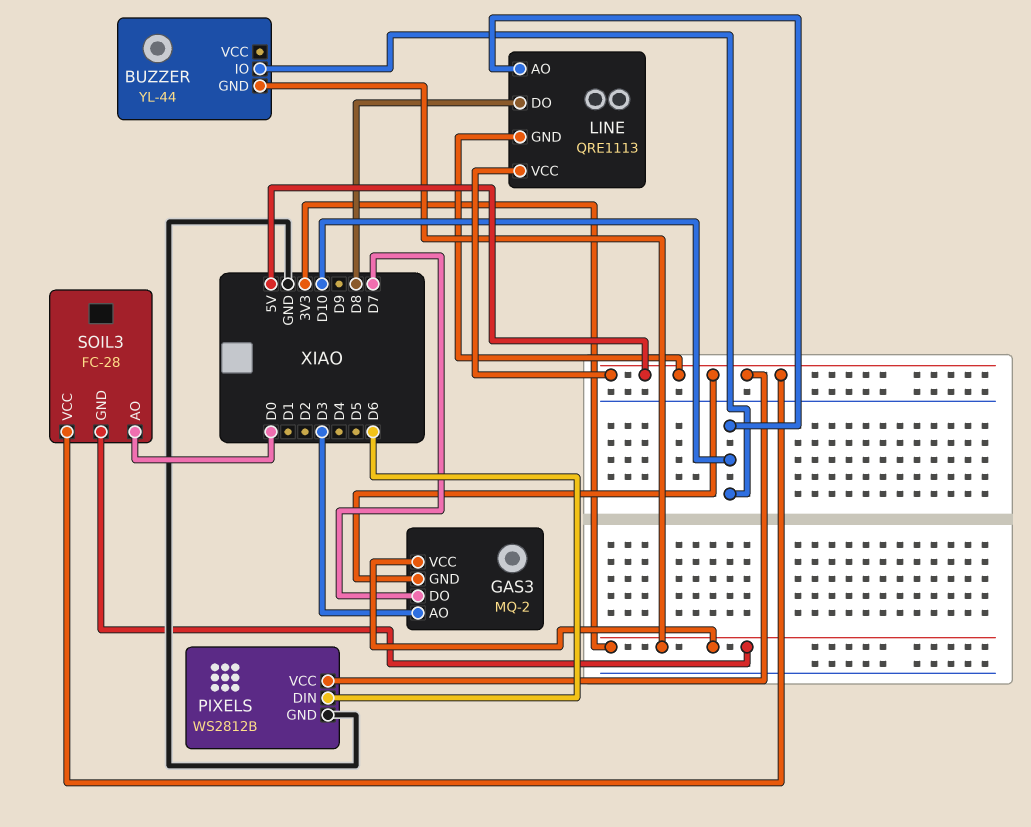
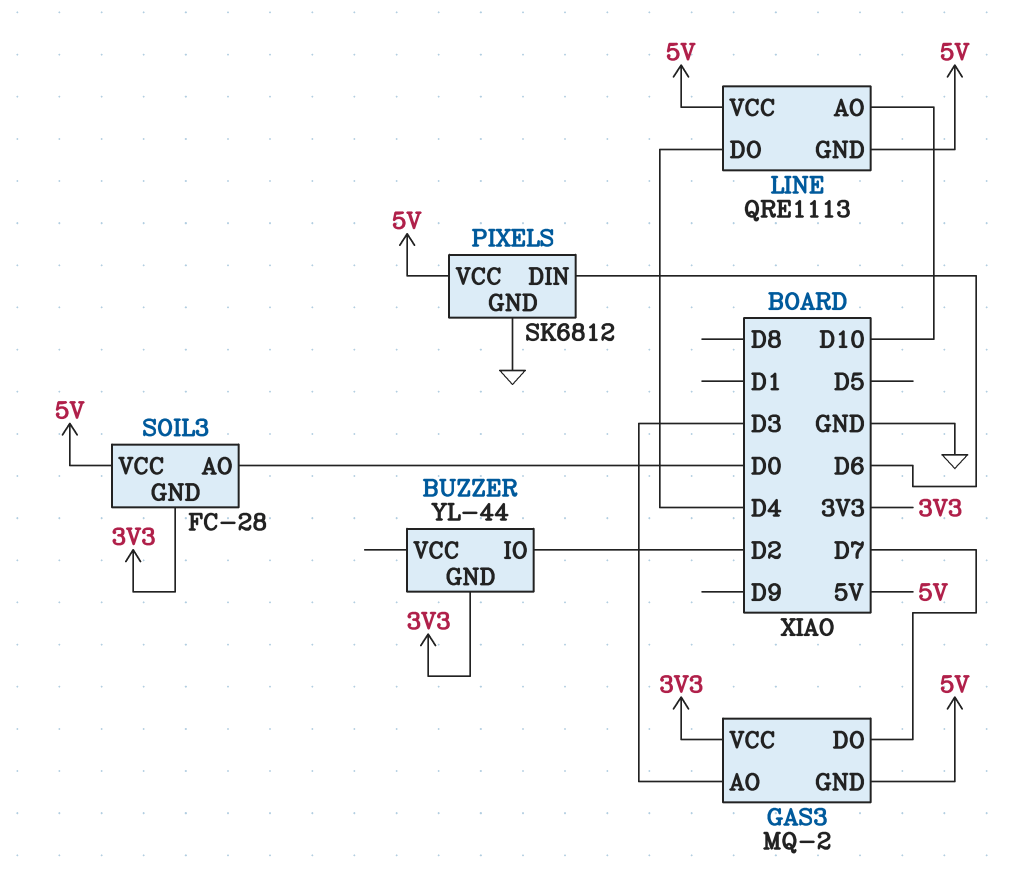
BUZZER pin IO: D10 -> D2
LINE pin DO: D8 -> D4
PIXELS: WS2812B -> SK6812

